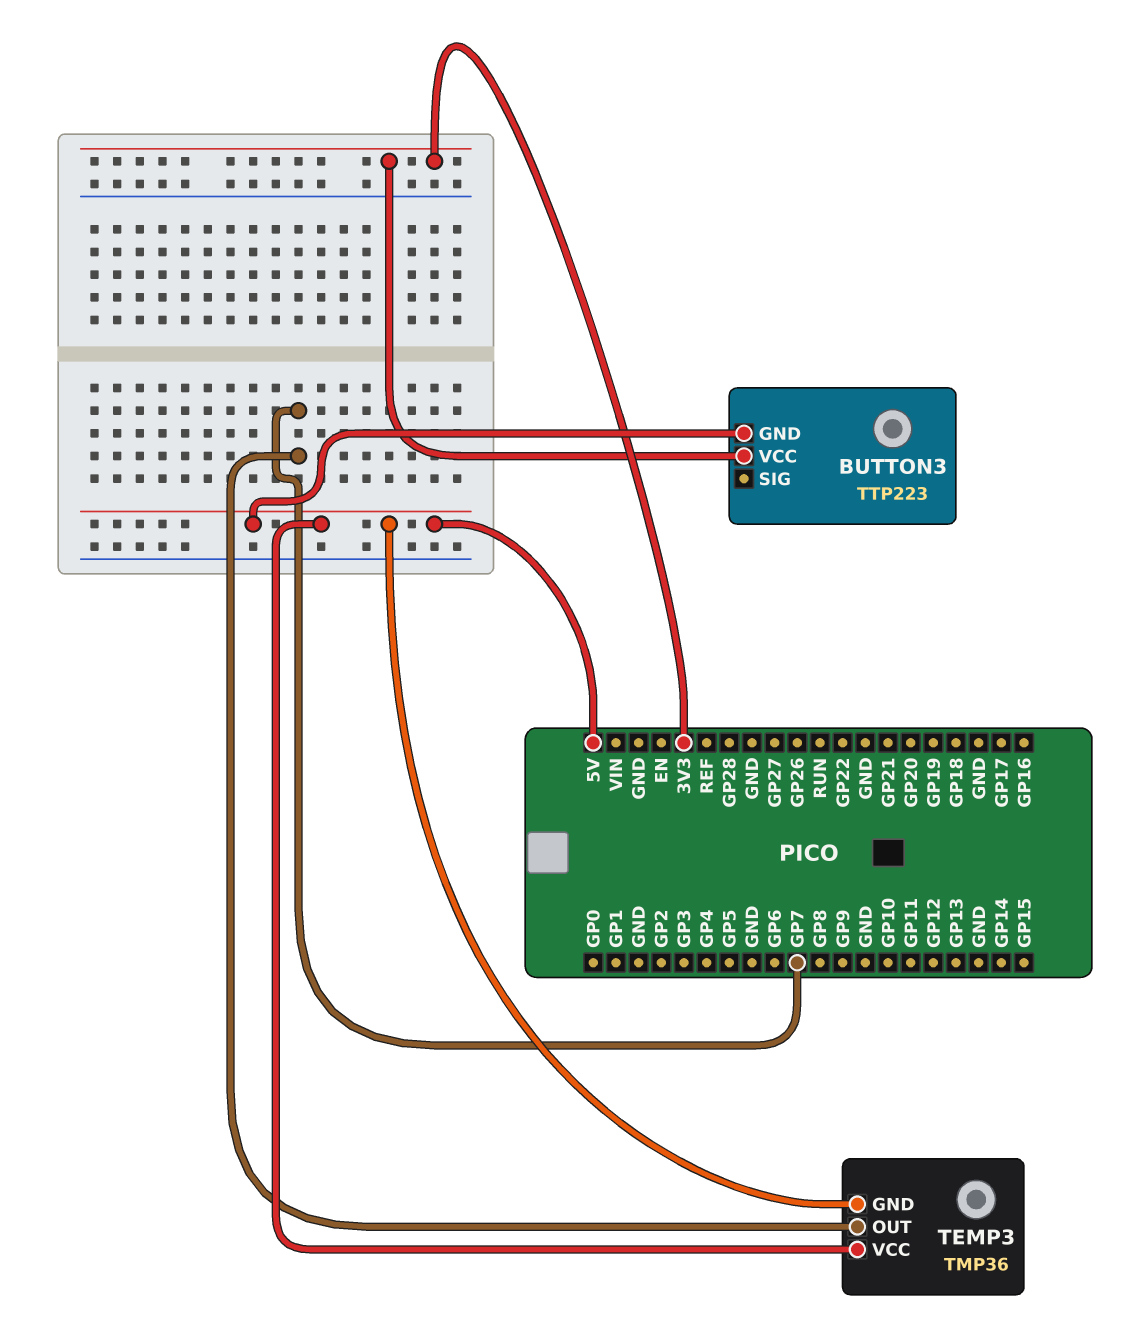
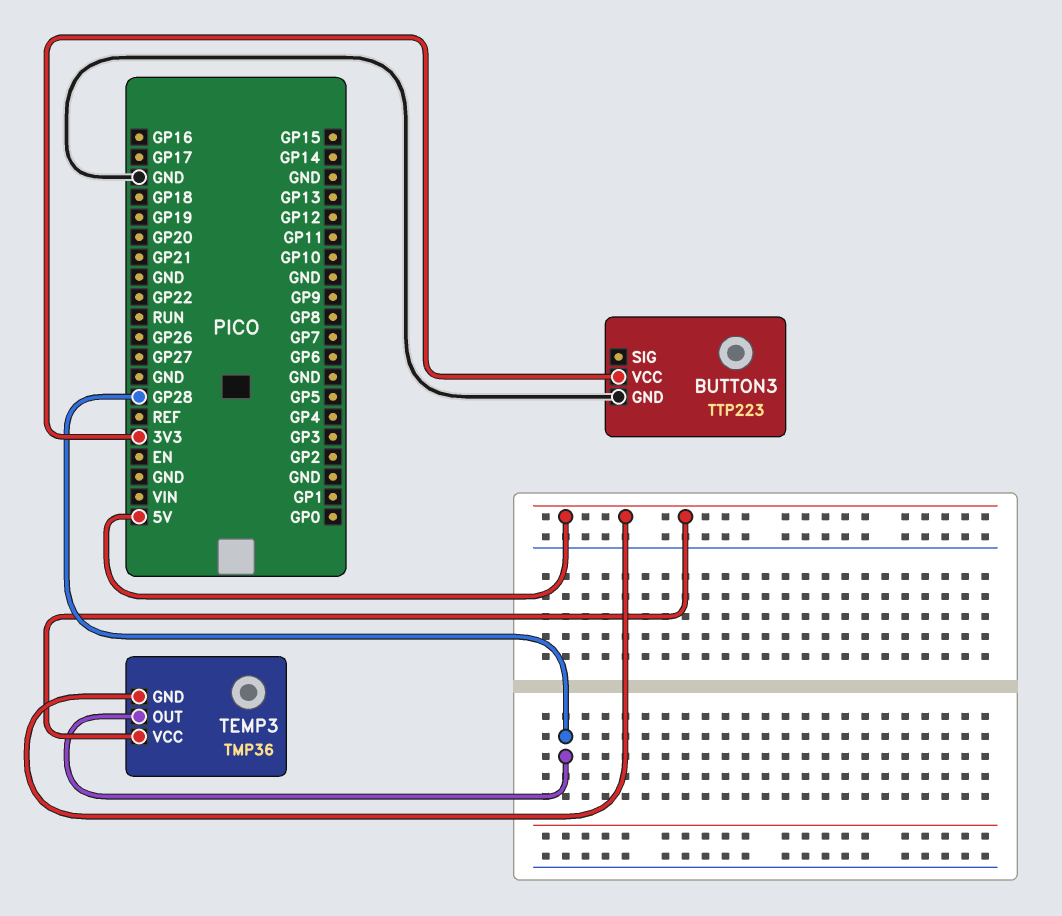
BUTTON3 pin GND: 5V -> GND
TEMP3 pin OUT: GP7 -> GP28

